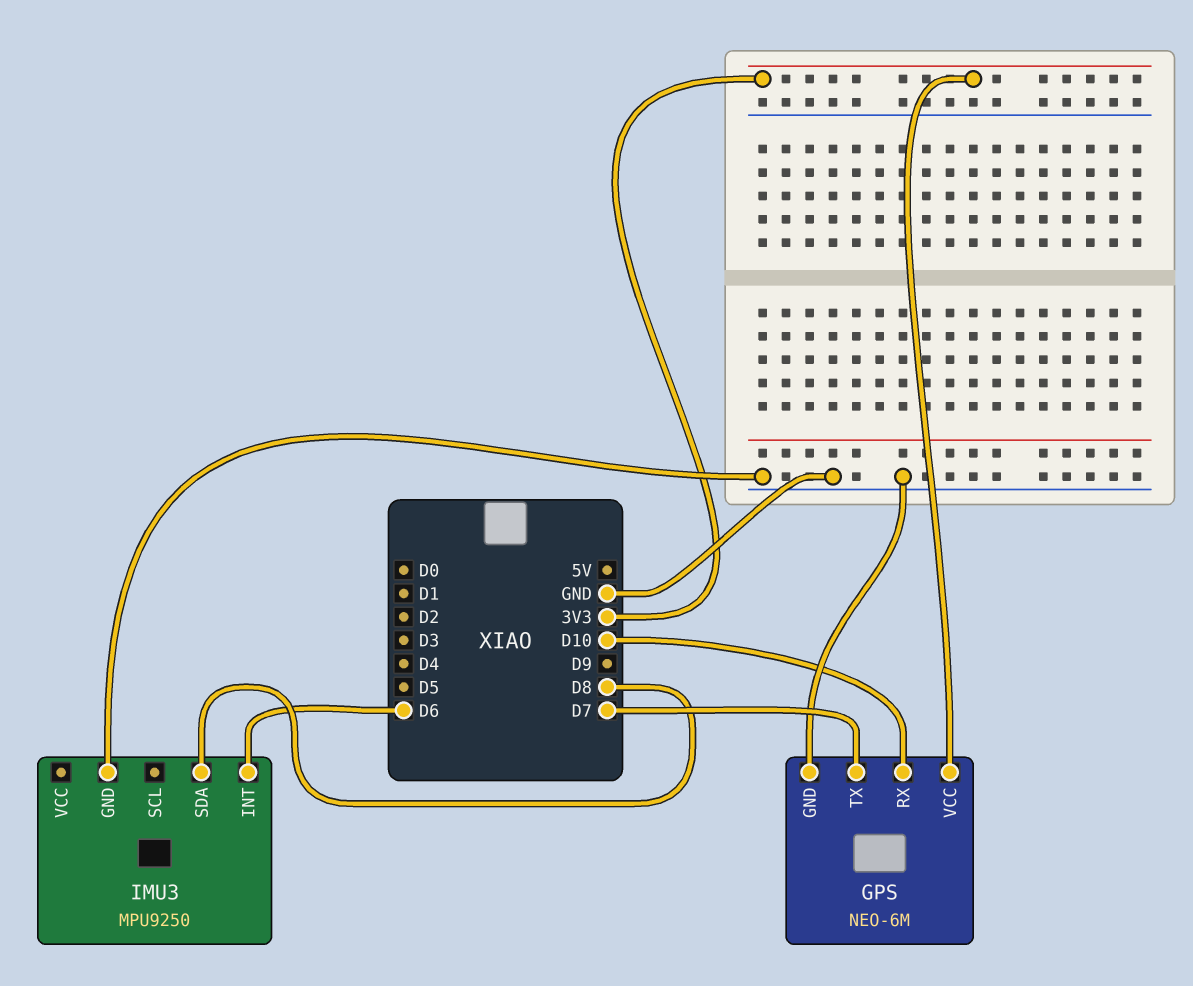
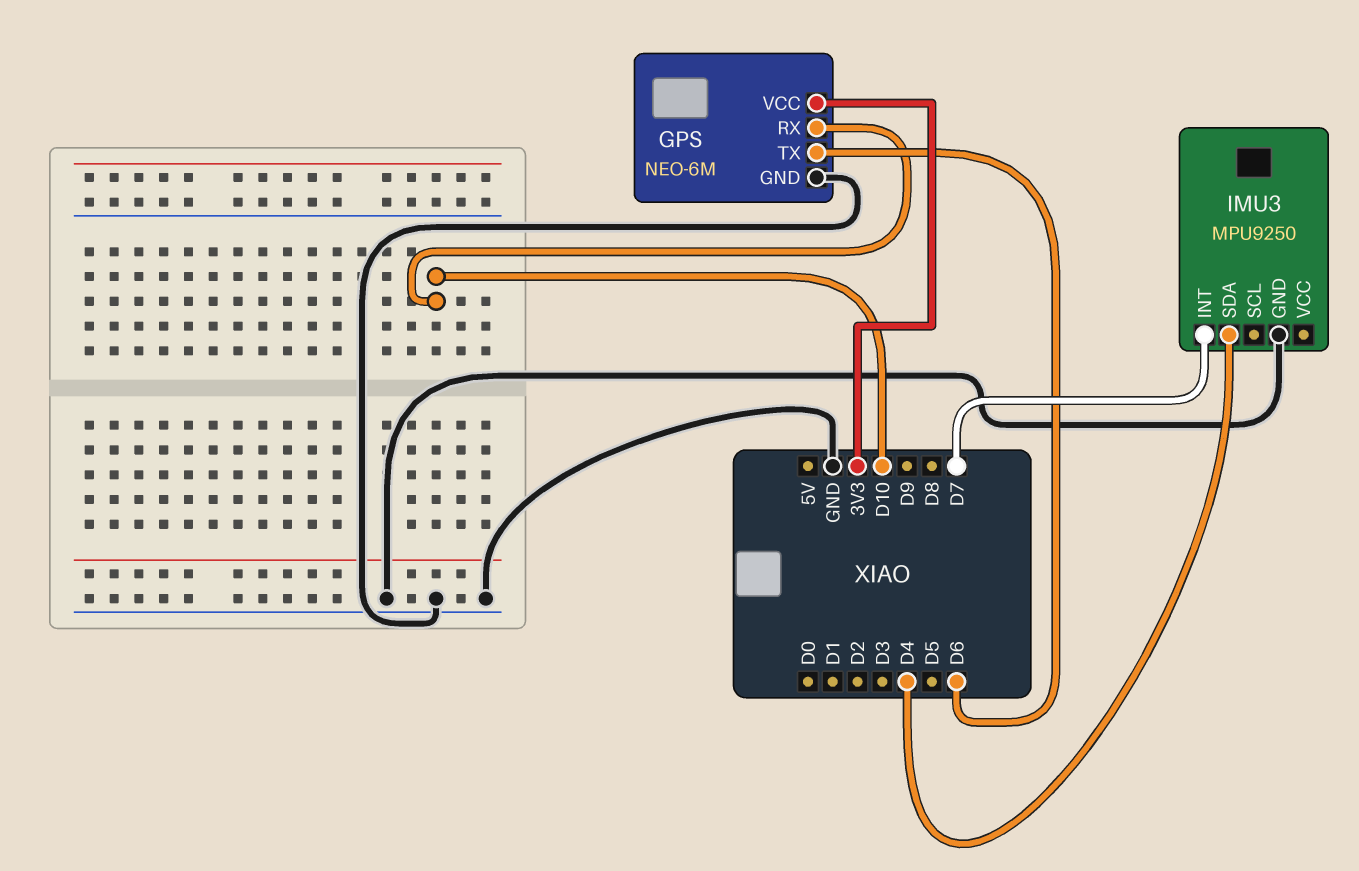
GPS pin TX: D7 -> D6
IMU3 pin INT: D6 -> D7
IMU3 pin SDA: D8 -> D4

